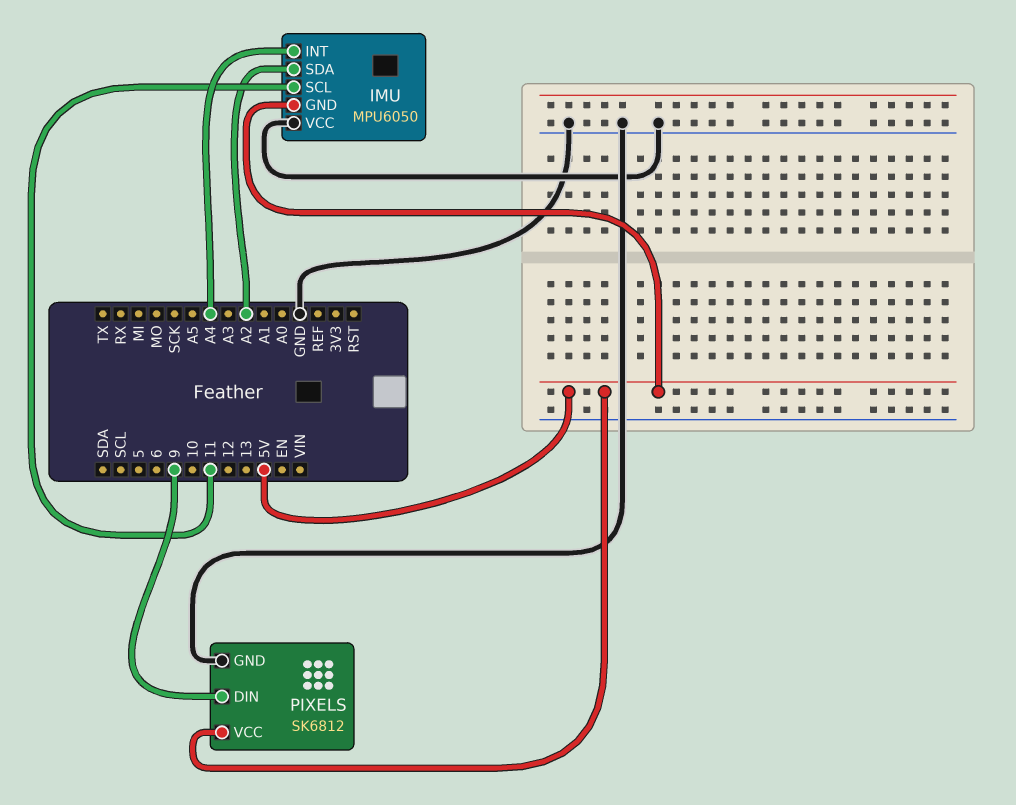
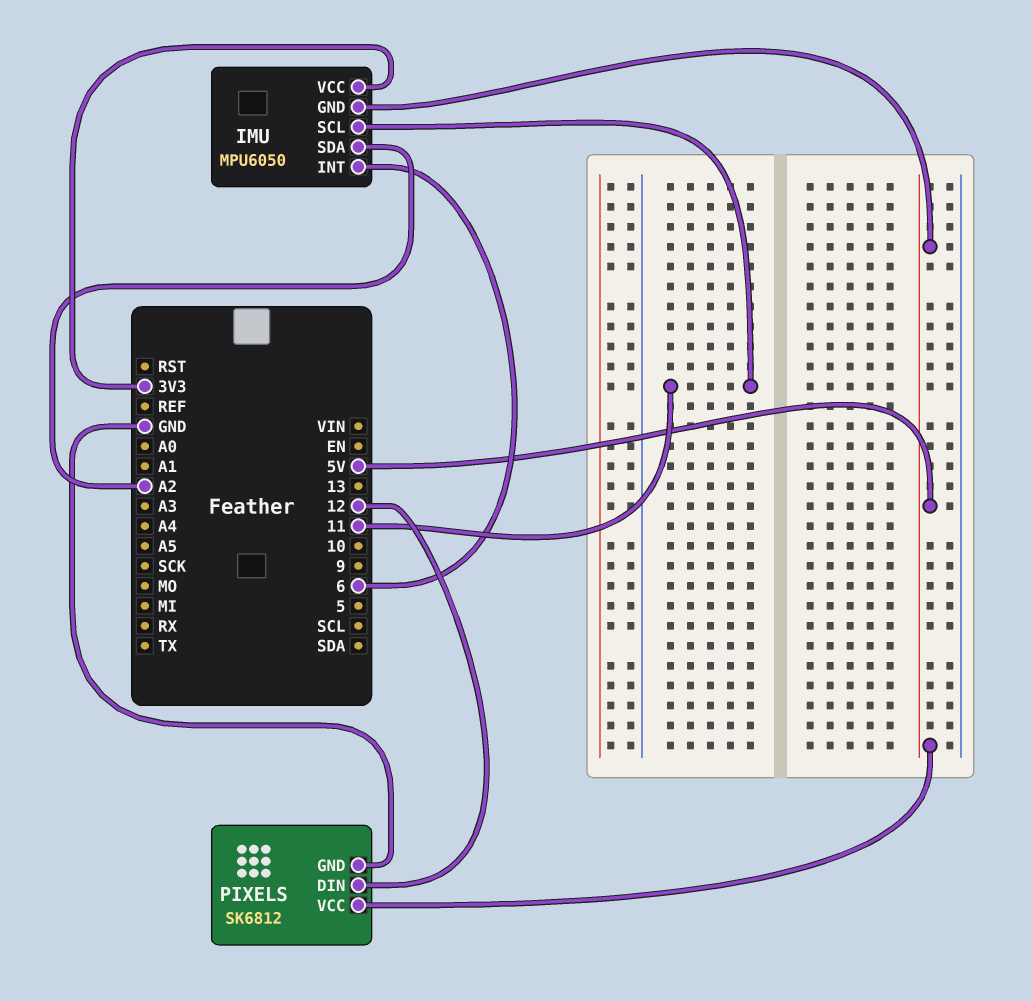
IMU pin INT: A4 -> 6
IMU pin VCC: GND -> 3V3
PIXELS pin DIN: 9 -> 12

